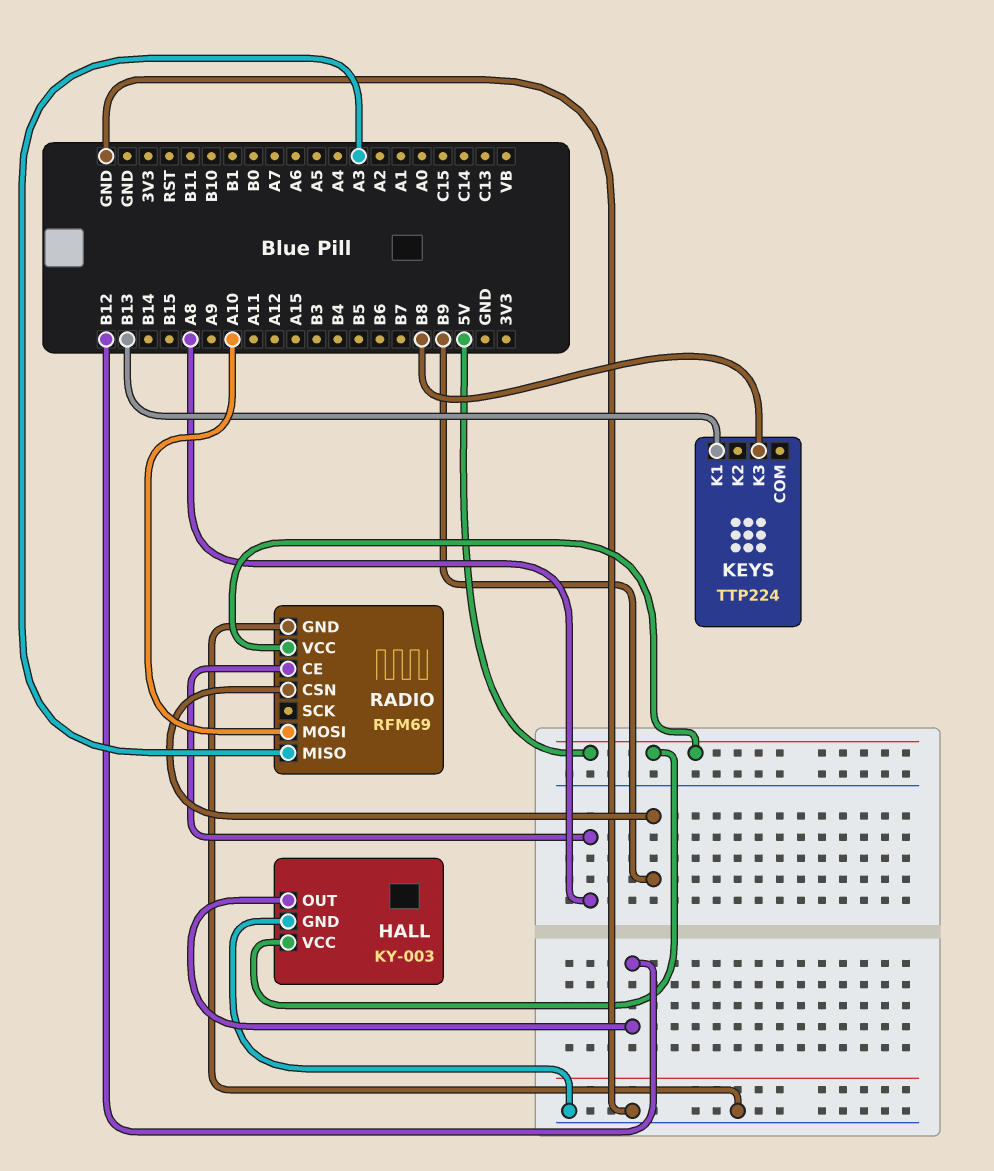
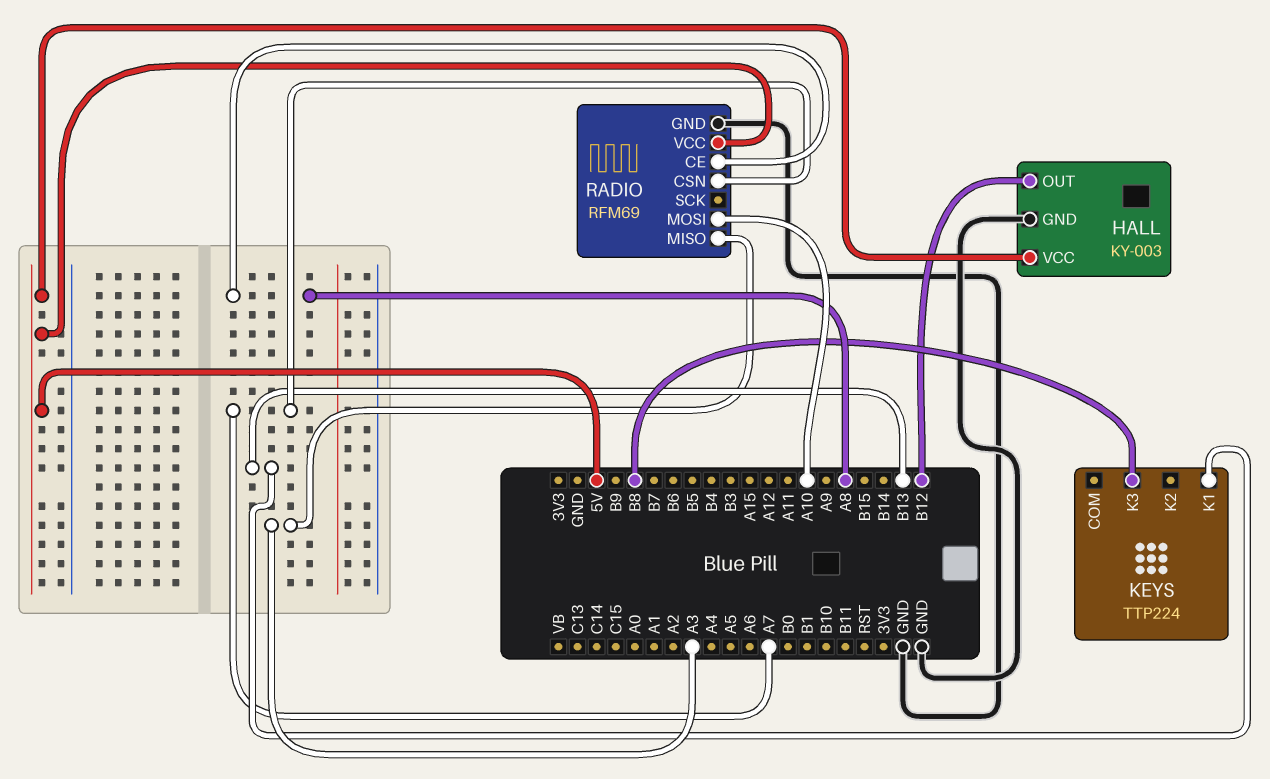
RADIO pin CSN: B9 -> A7

